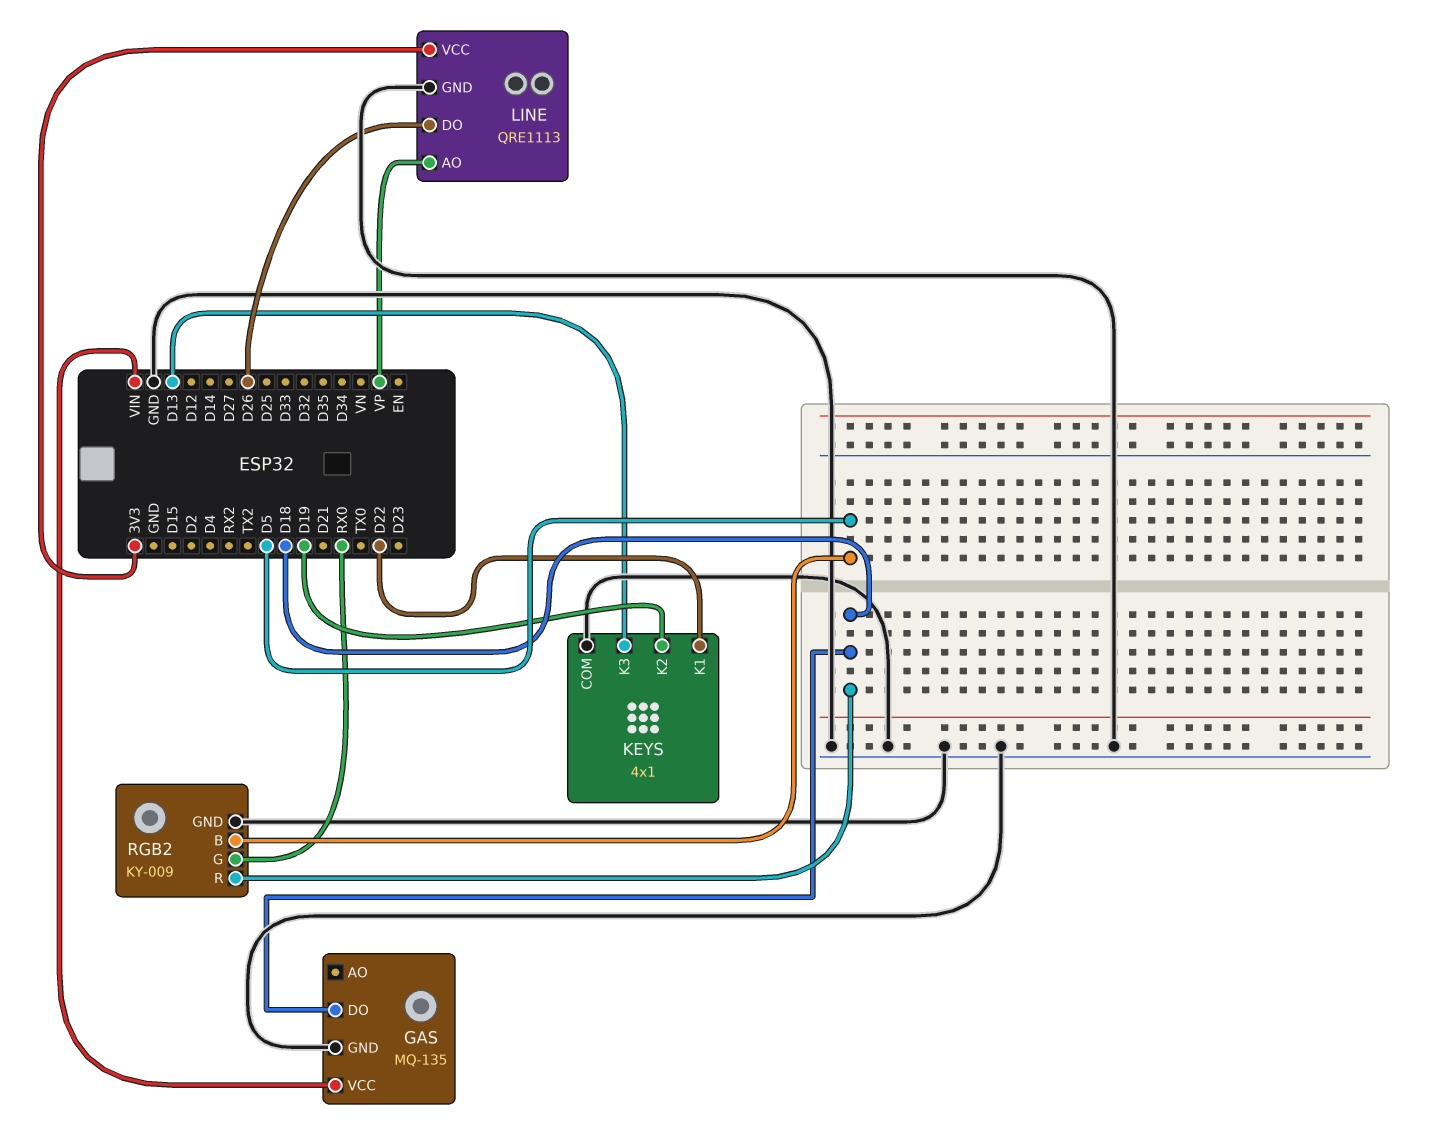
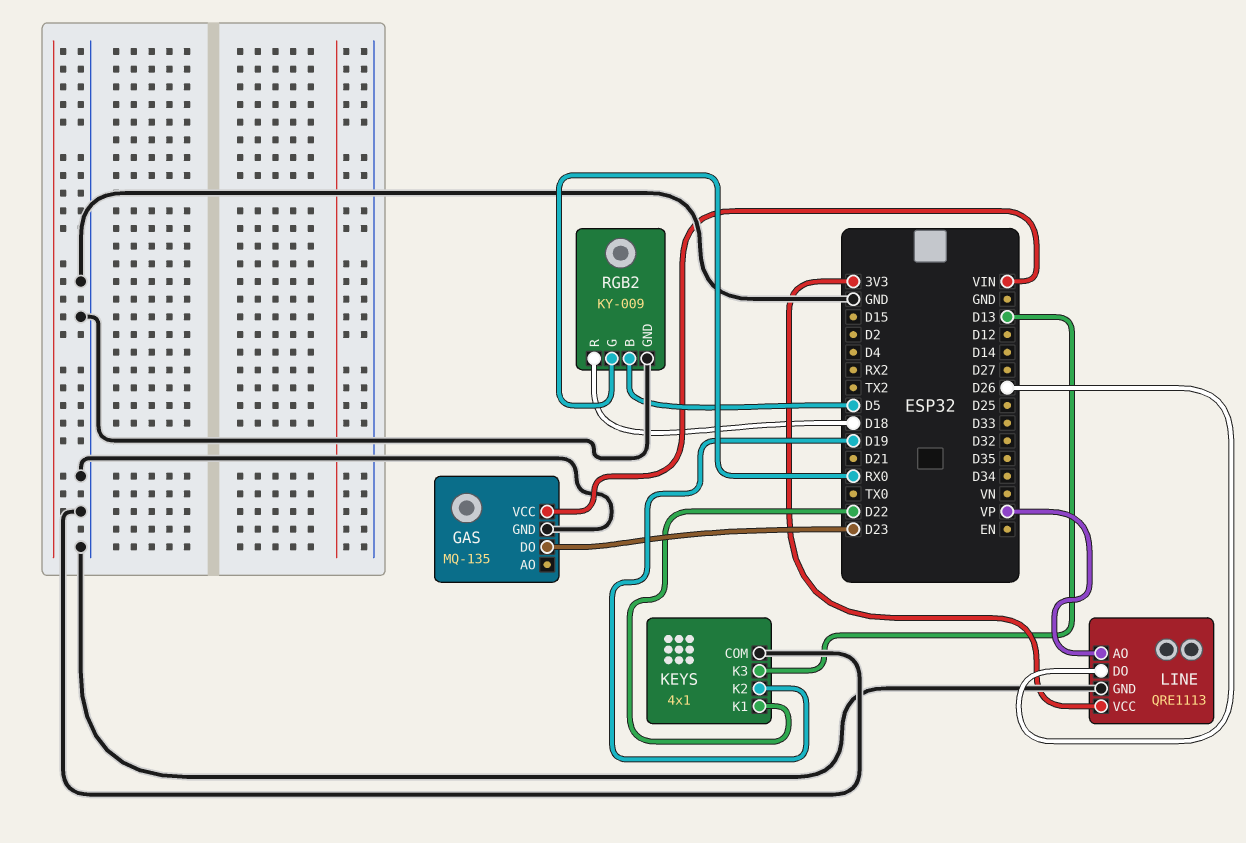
GAS pin DO: D18 -> D23

